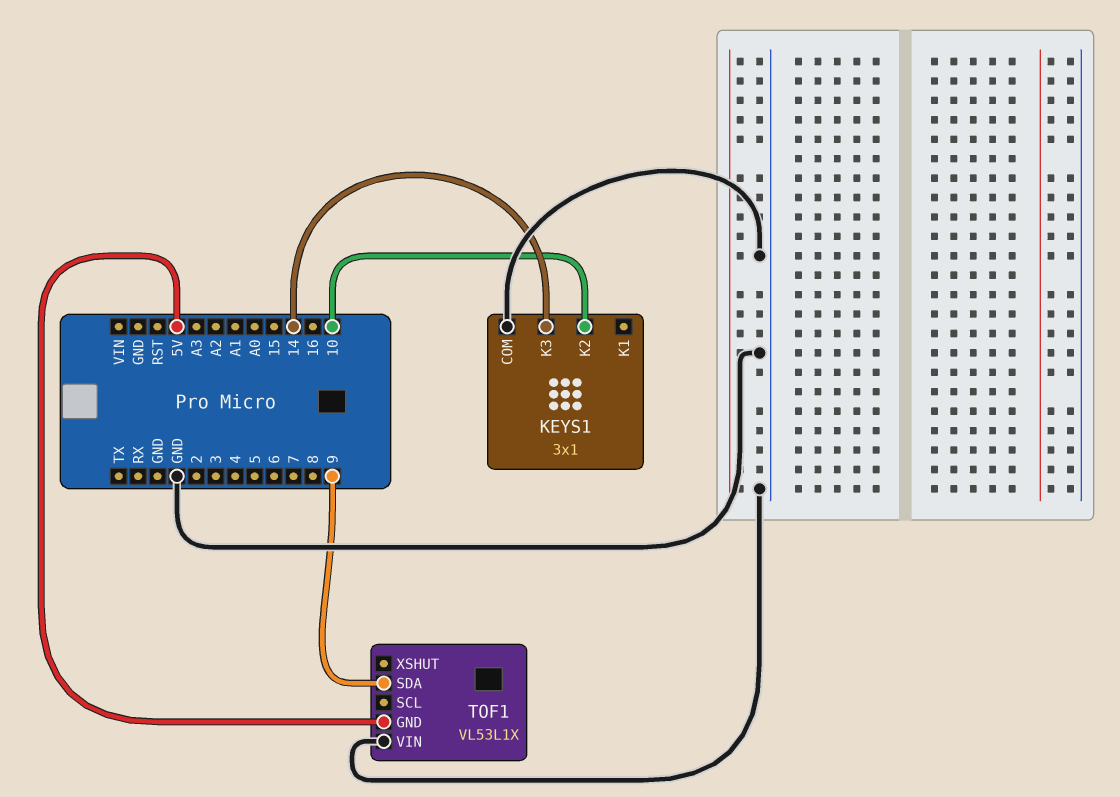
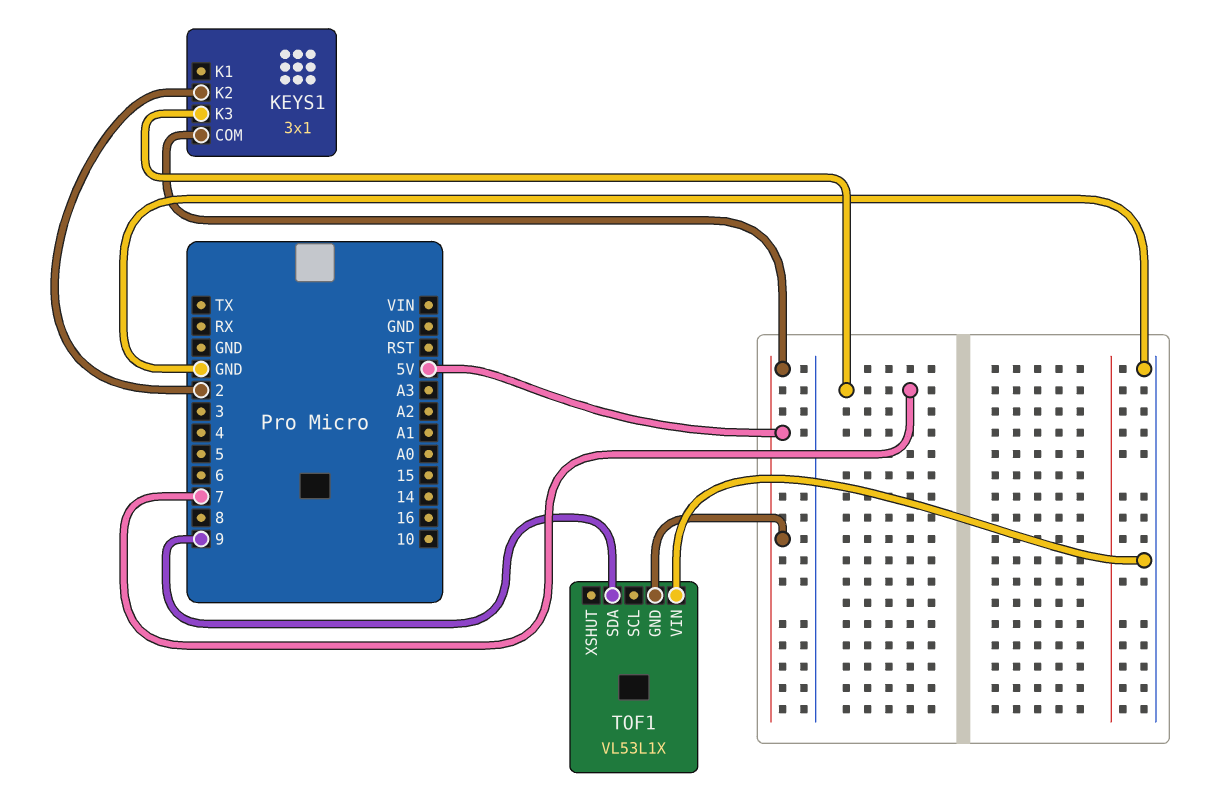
KEYS1 pin COM: GND -> 5V
KEYS1 pin K2: 10 -> 2
KEYS1 pin K3: 14 -> 7

